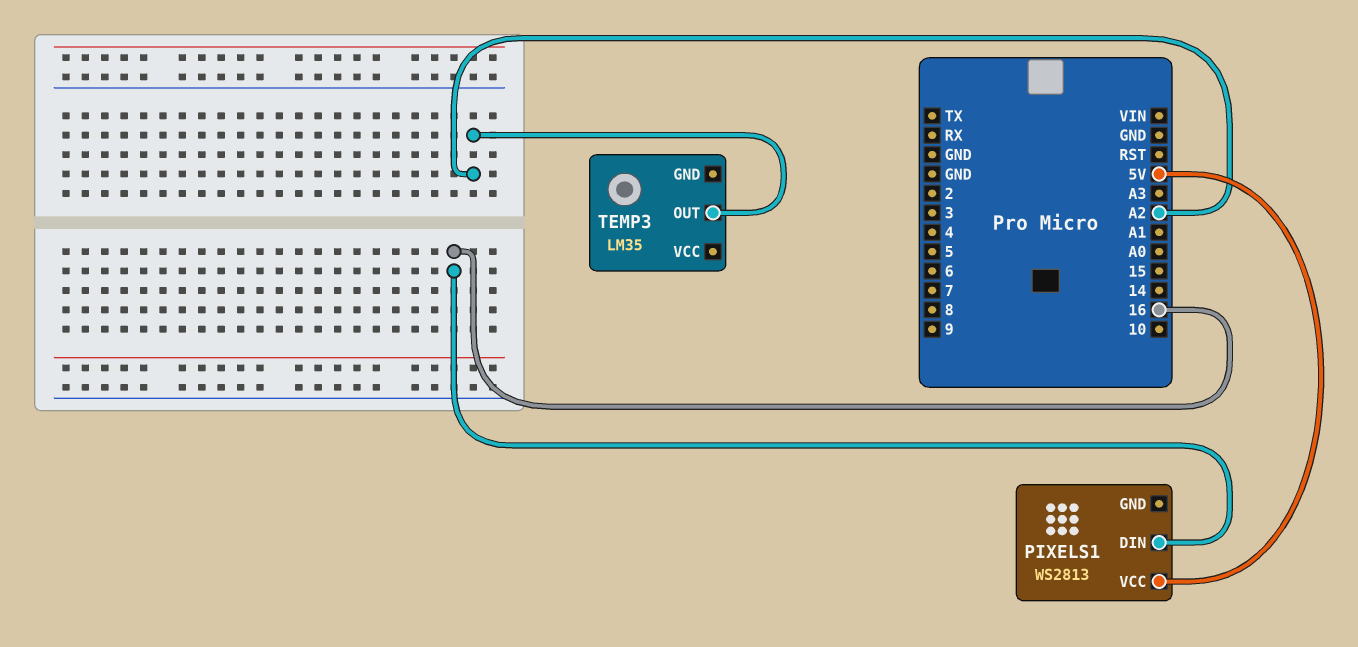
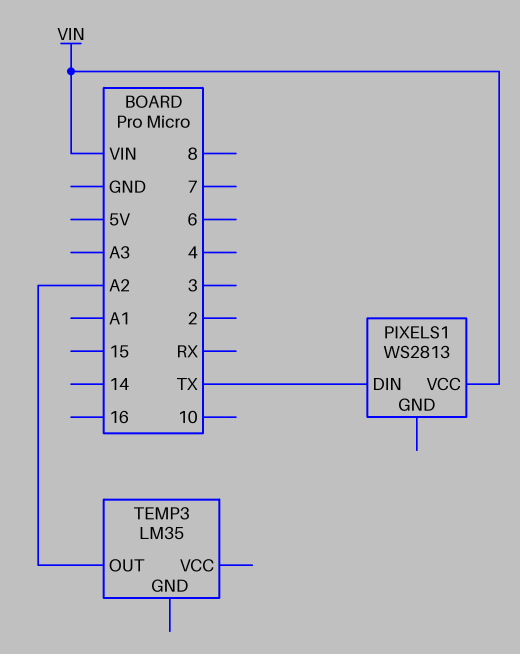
PIXELS1 pin DIN: 16 -> TX
PIXELS1 pin VCC: 5V -> VIN

